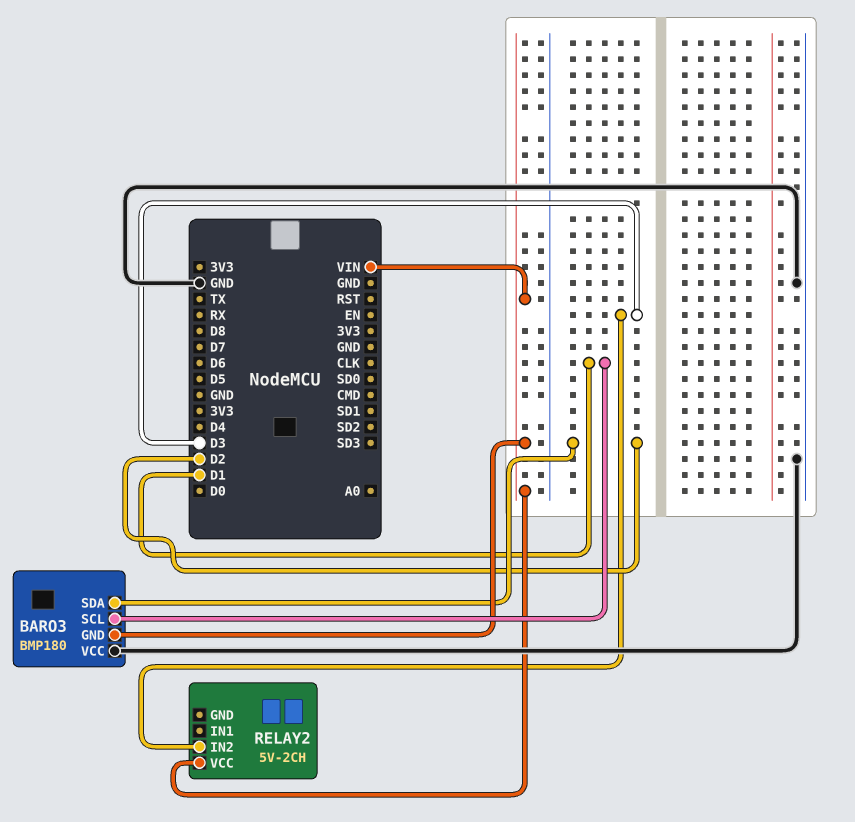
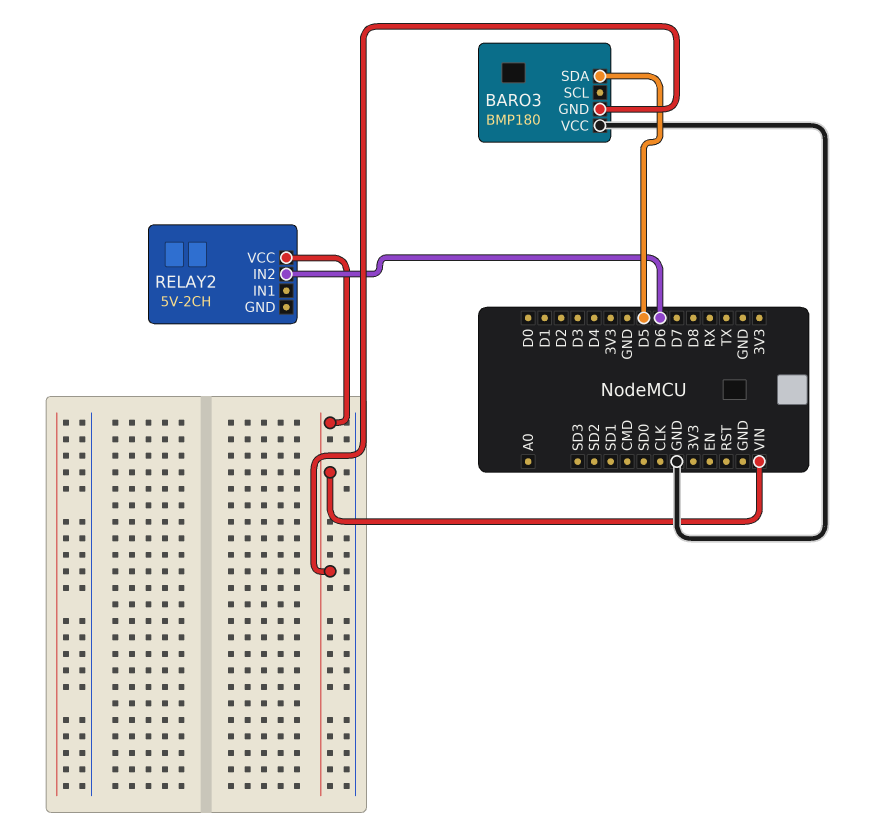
BARO3 pin SCL: D1 -> none
BARO3 pin SDA: D2 -> D5
RELAY2 pin IN2: D3 -> D6

